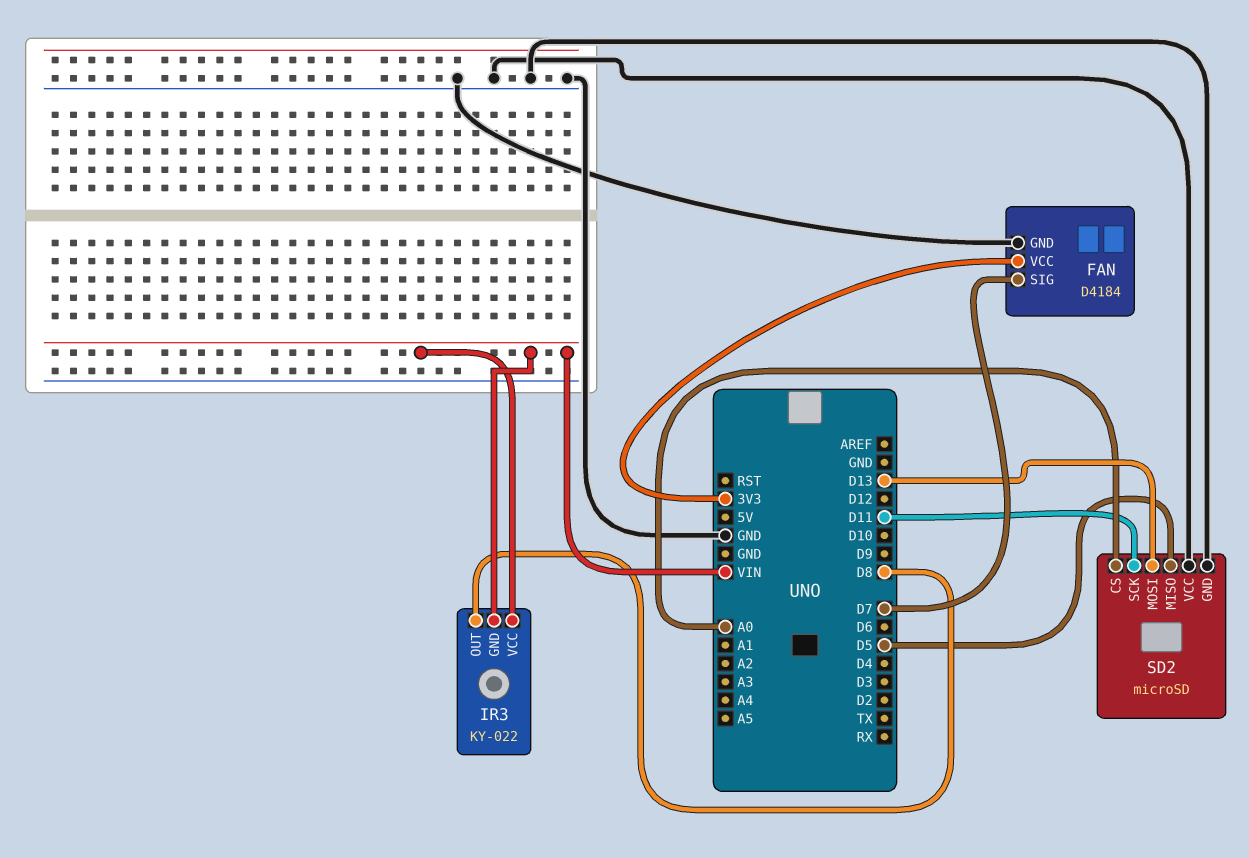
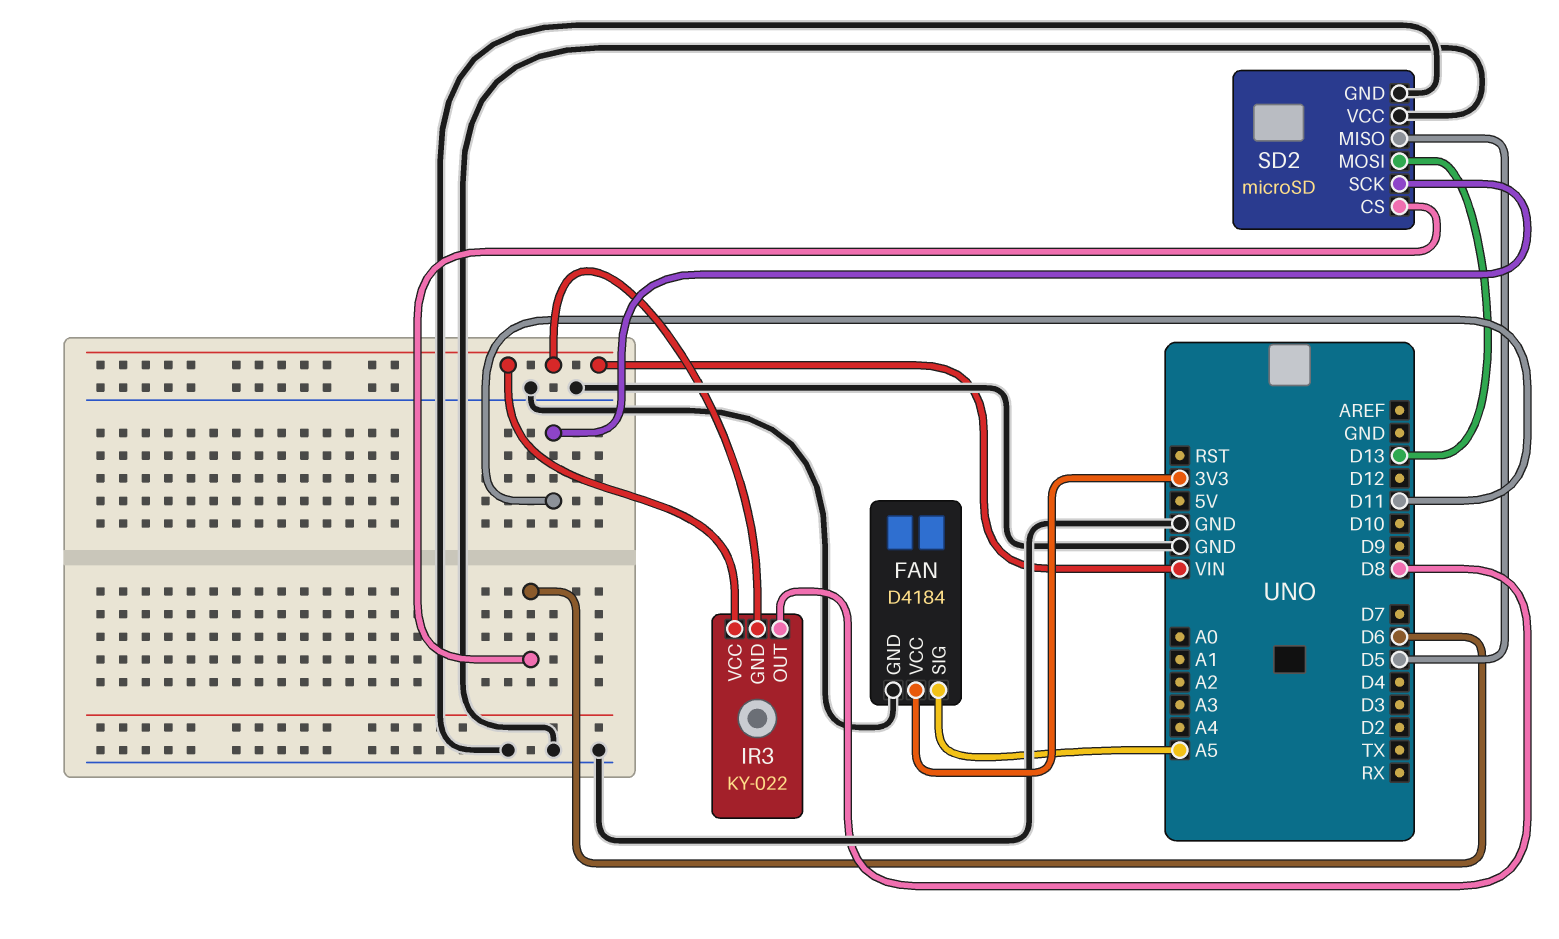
FAN pin SIG: D7 -> A5
SD2 pin CS: A0 -> D6

